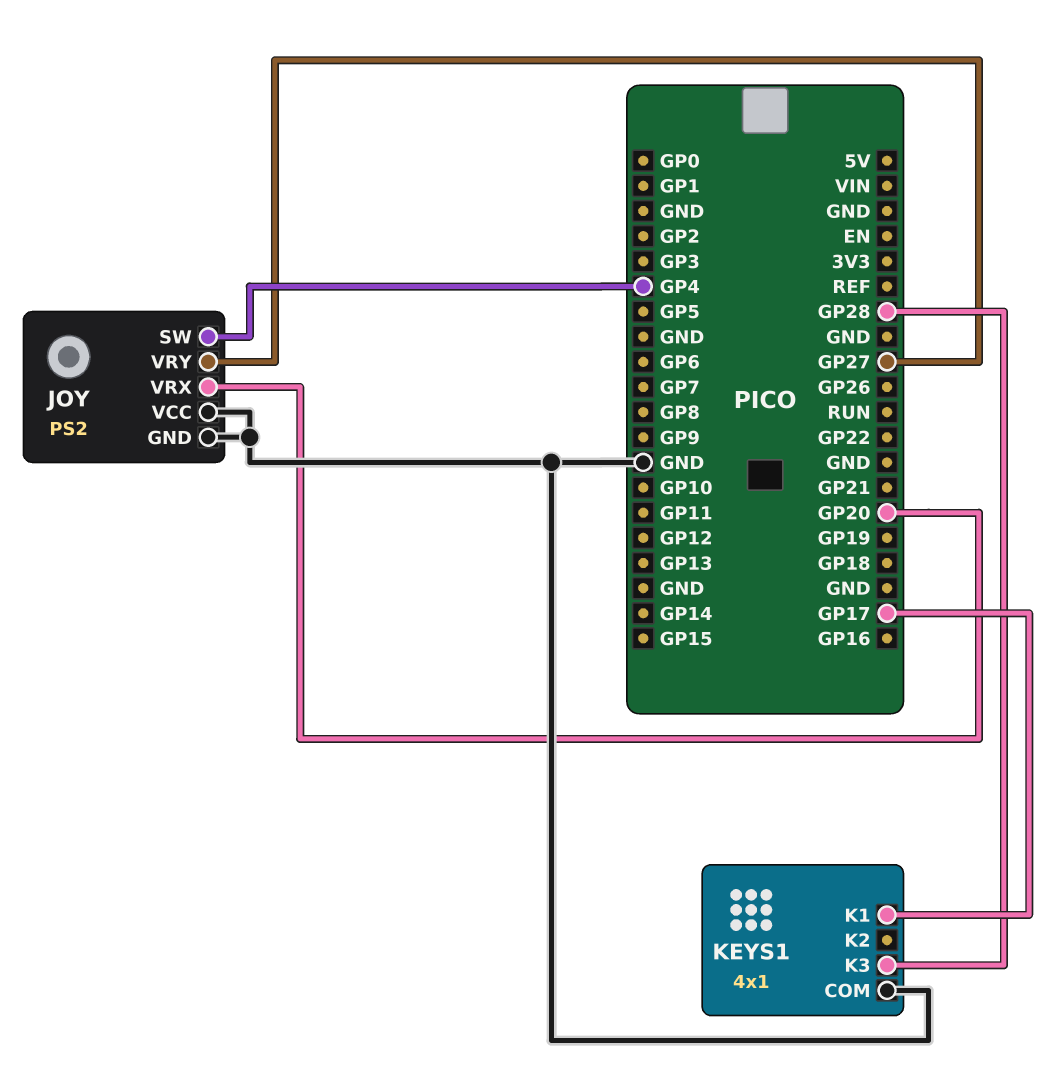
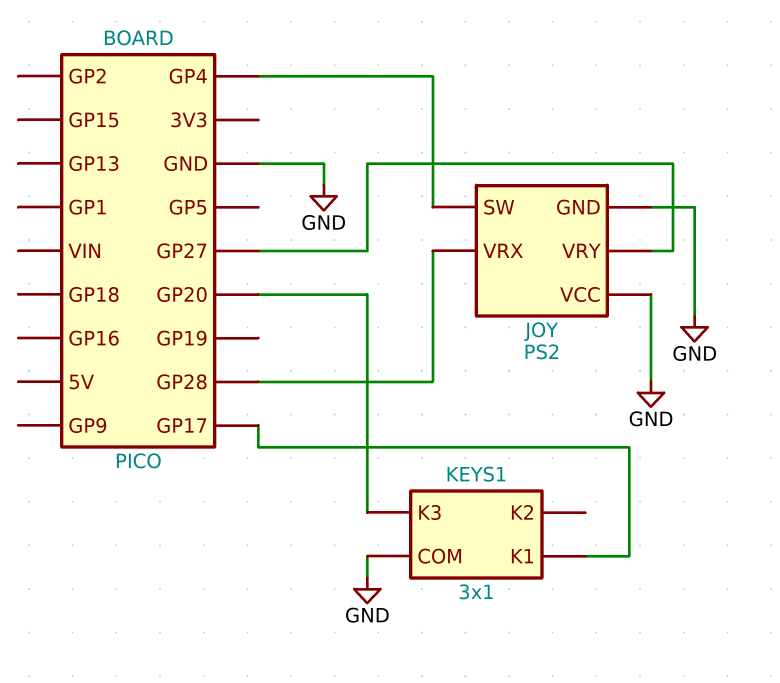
JOY pin VRX: GP20 -> GP28
KEYS1: 4x1 -> 3x1
KEYS1 pin K3: GP28 -> GP20

